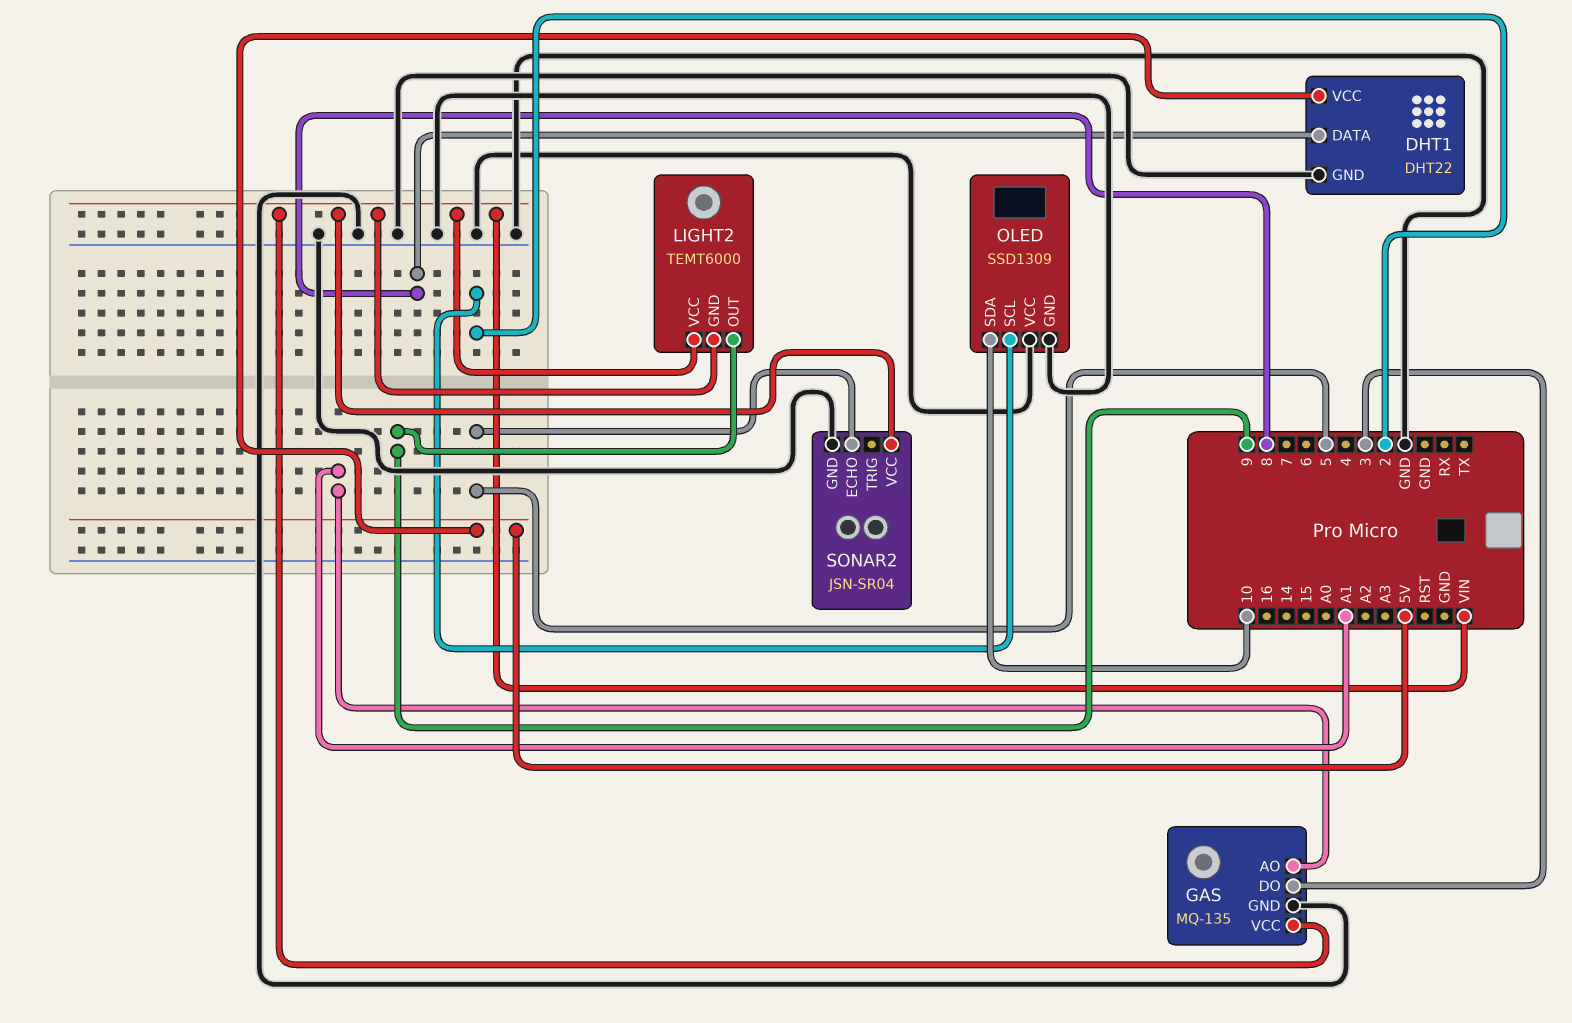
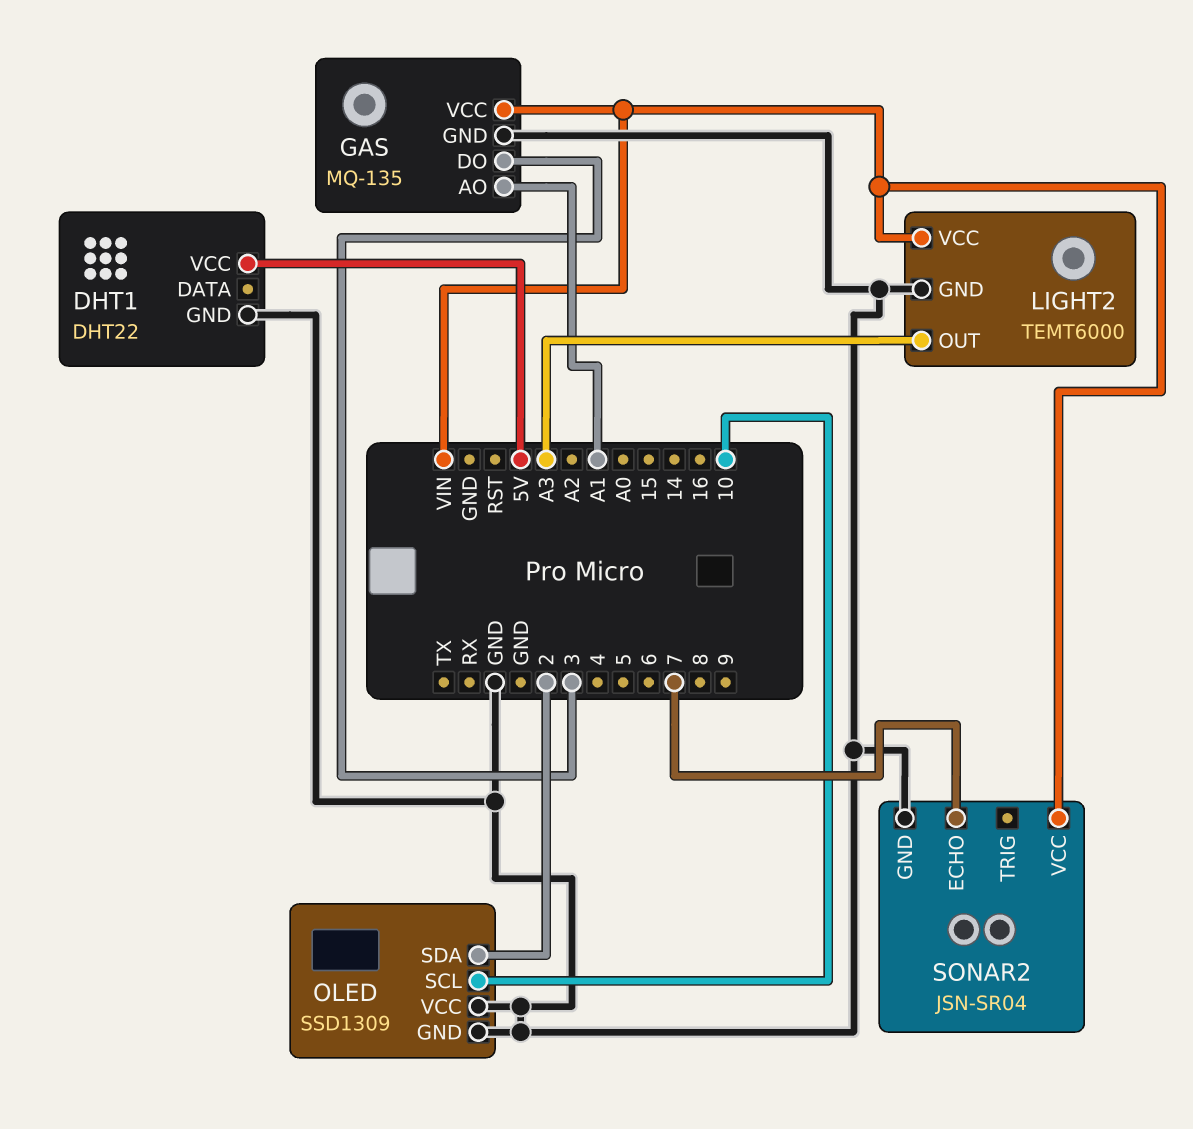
DHT1 pin DATA: 8 -> none
LIGHT2 pin GND: VIN -> GND
LIGHT2 pin OUT: 9 -> A3
OLED pin SCL: 2 -> 10
OLED pin SDA: 10 -> 2
SONAR2 pin ECHO: 5 -> 7

